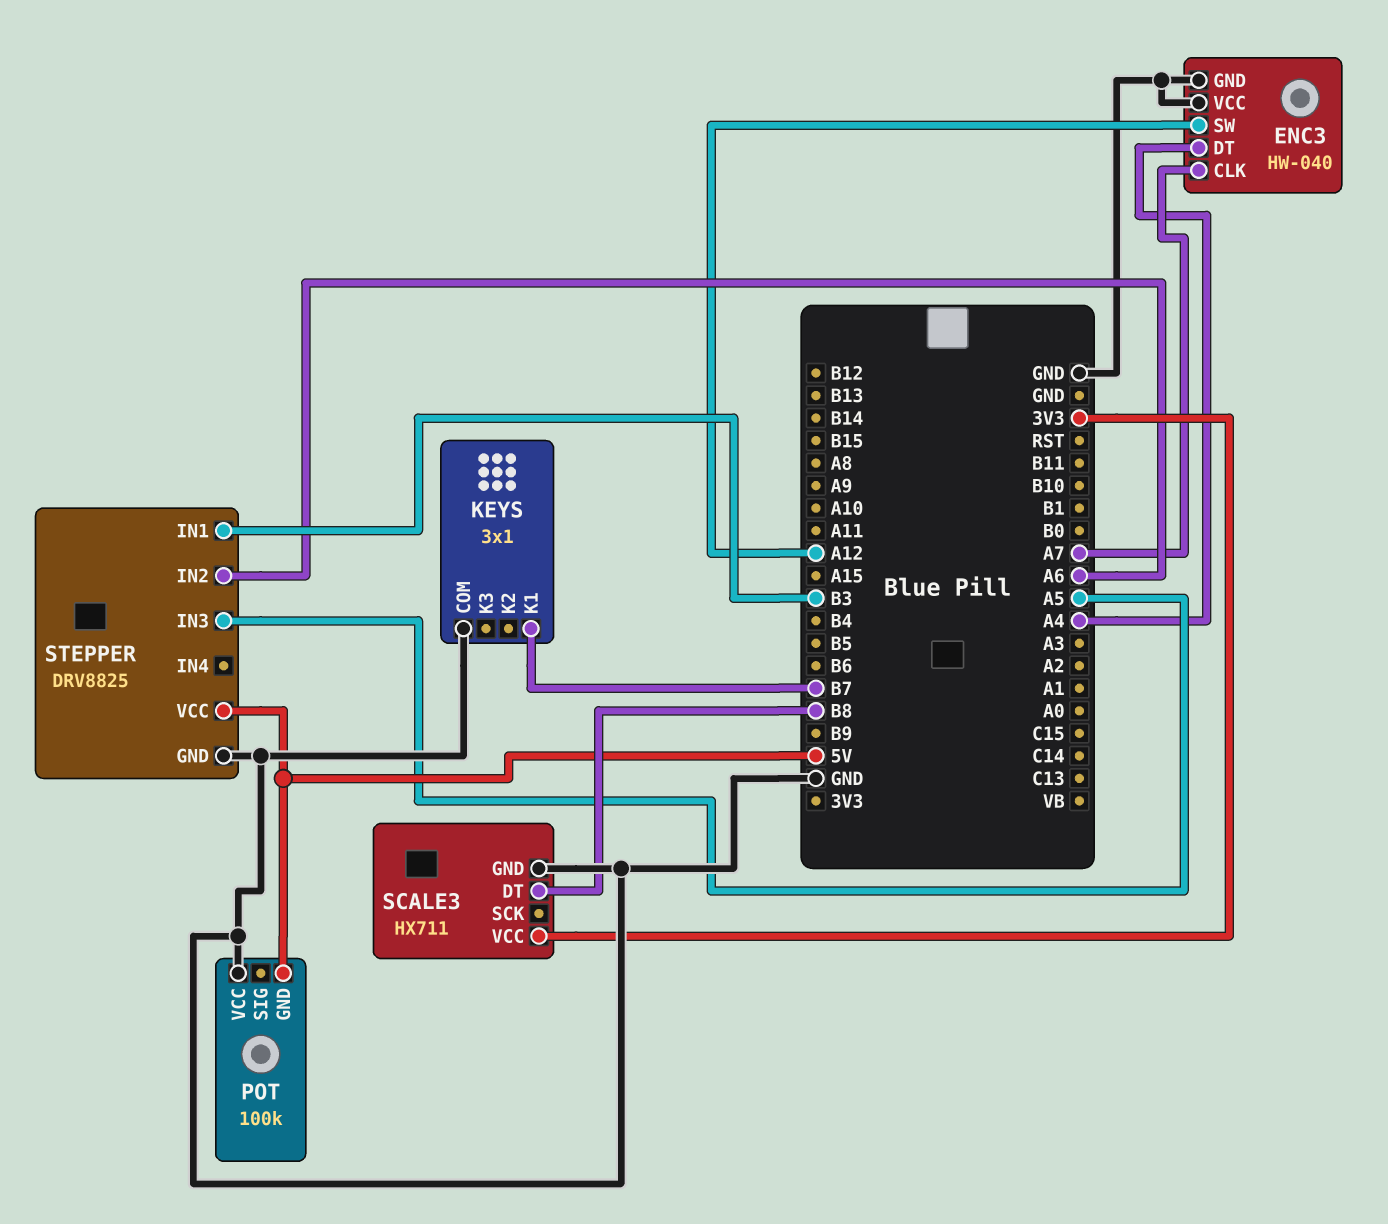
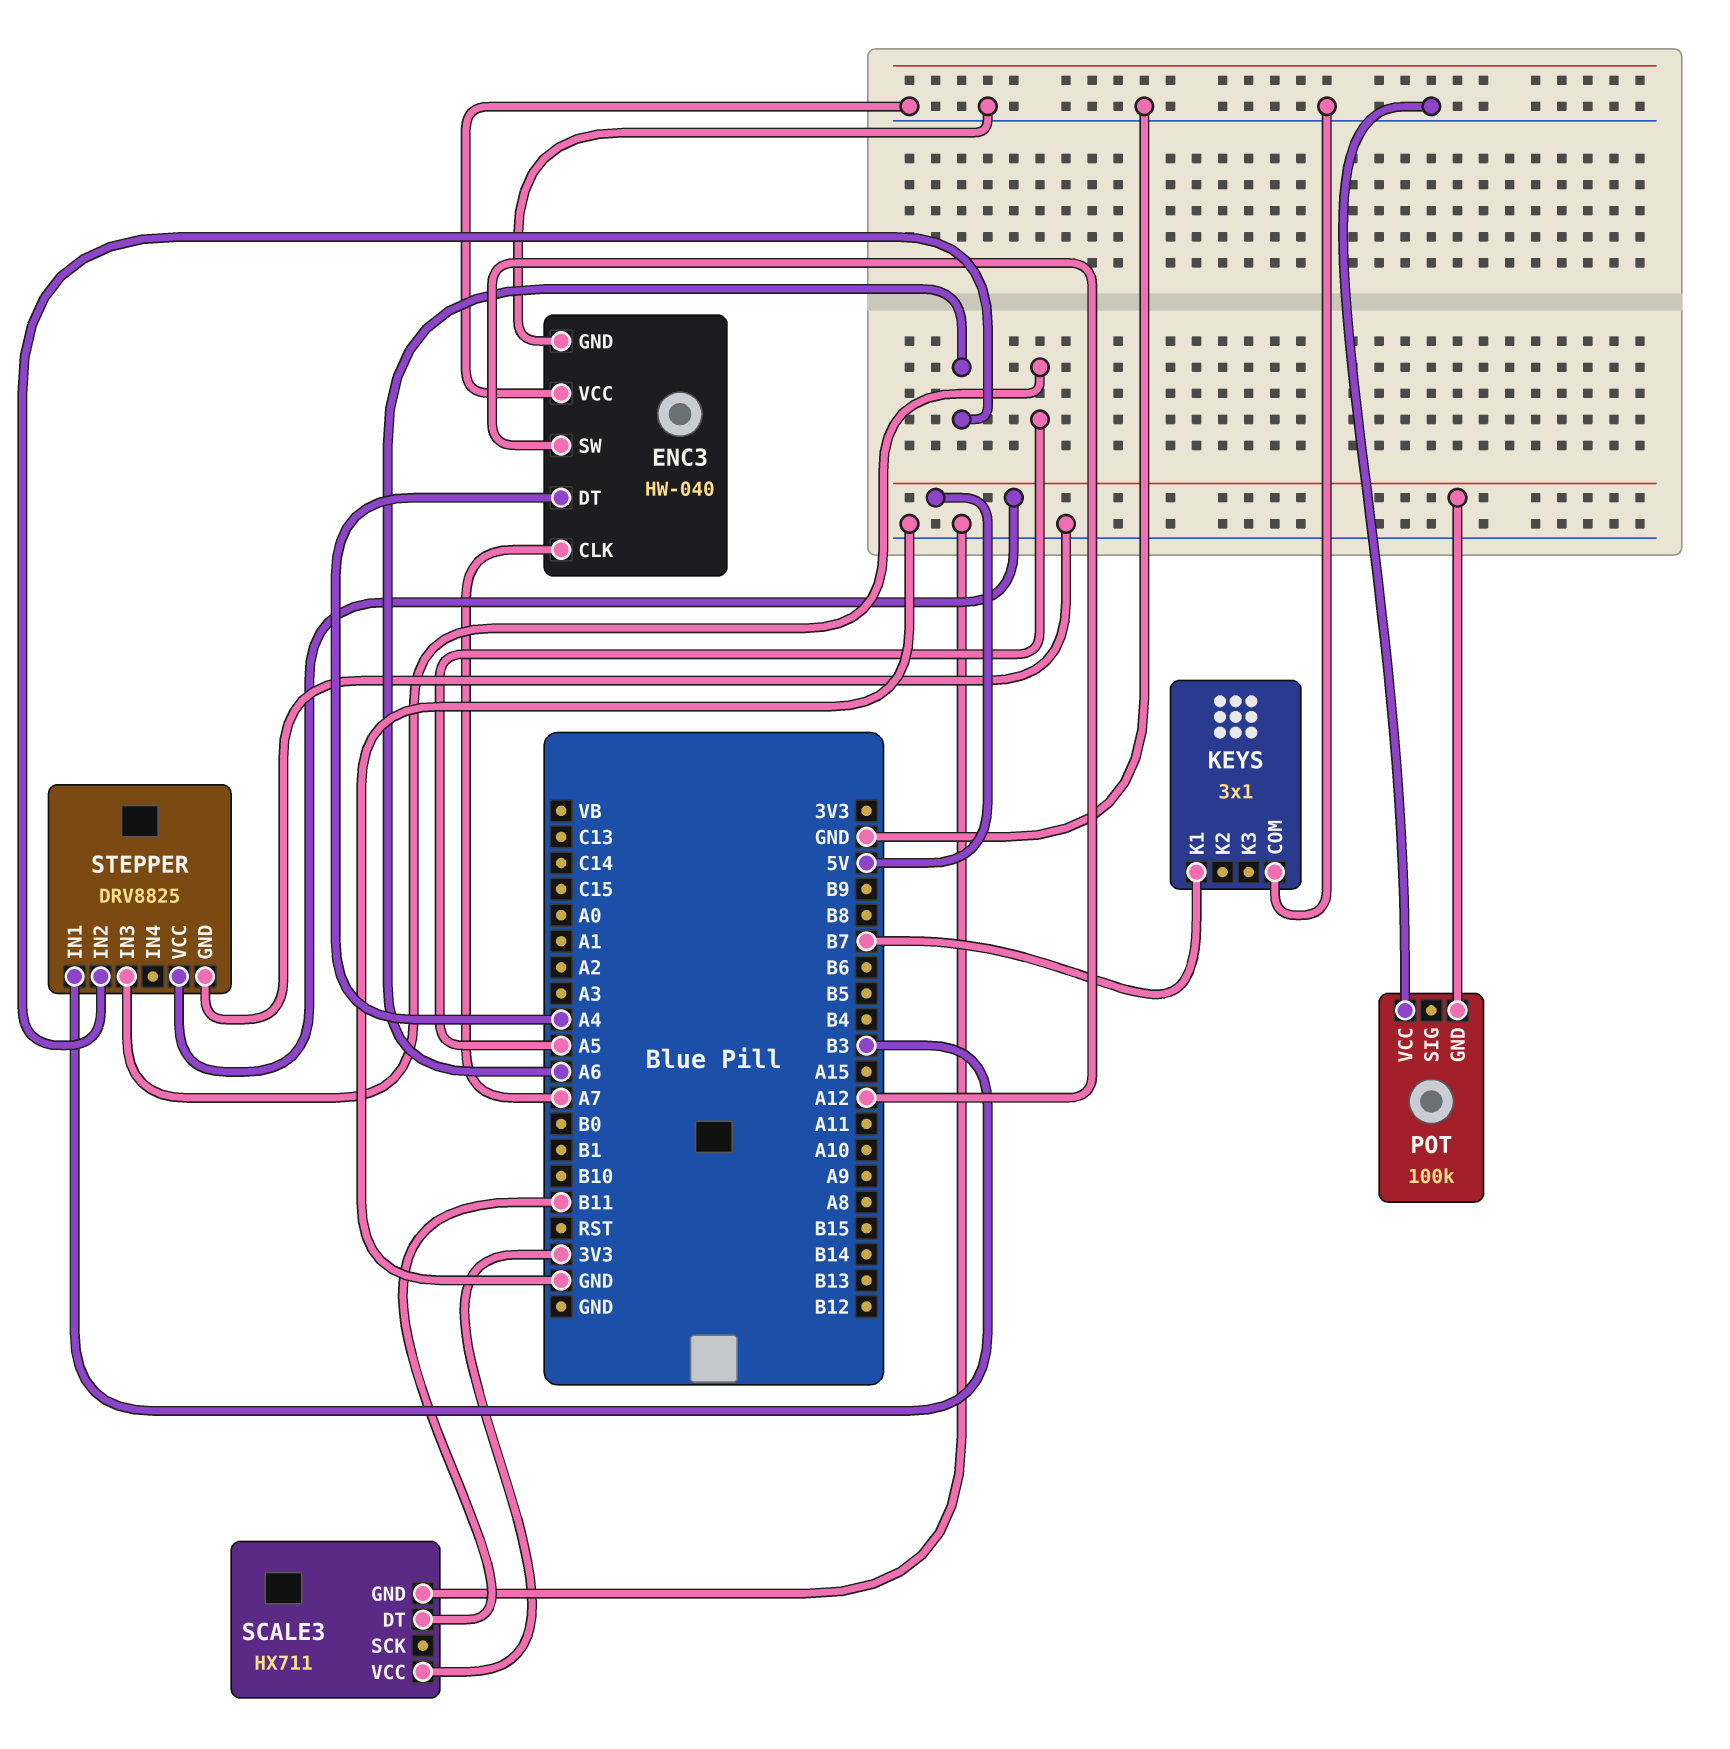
SCALE3 pin DT: B8 -> B11

